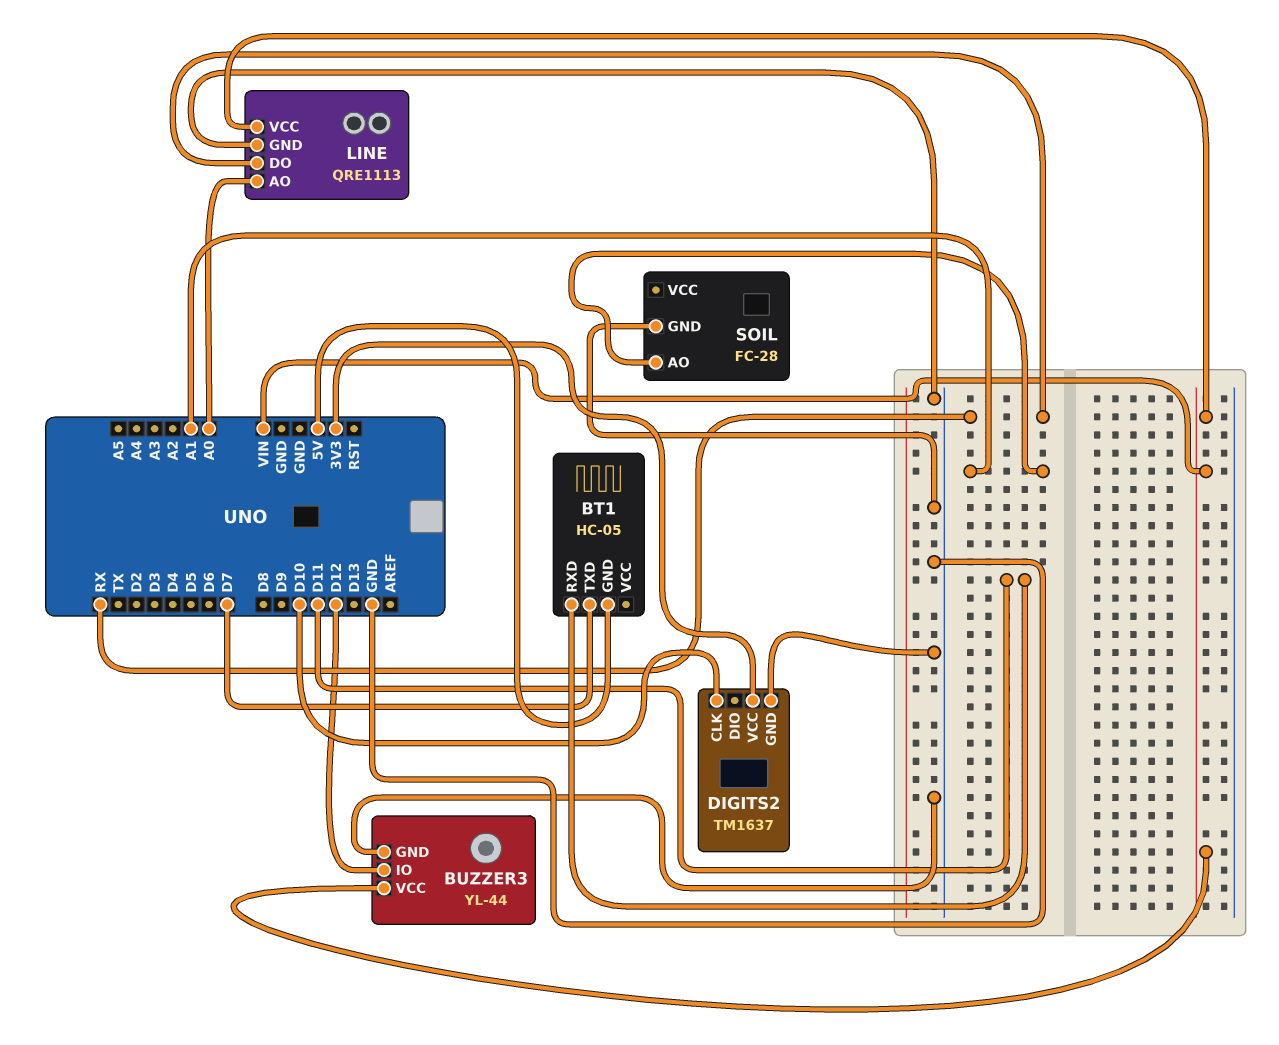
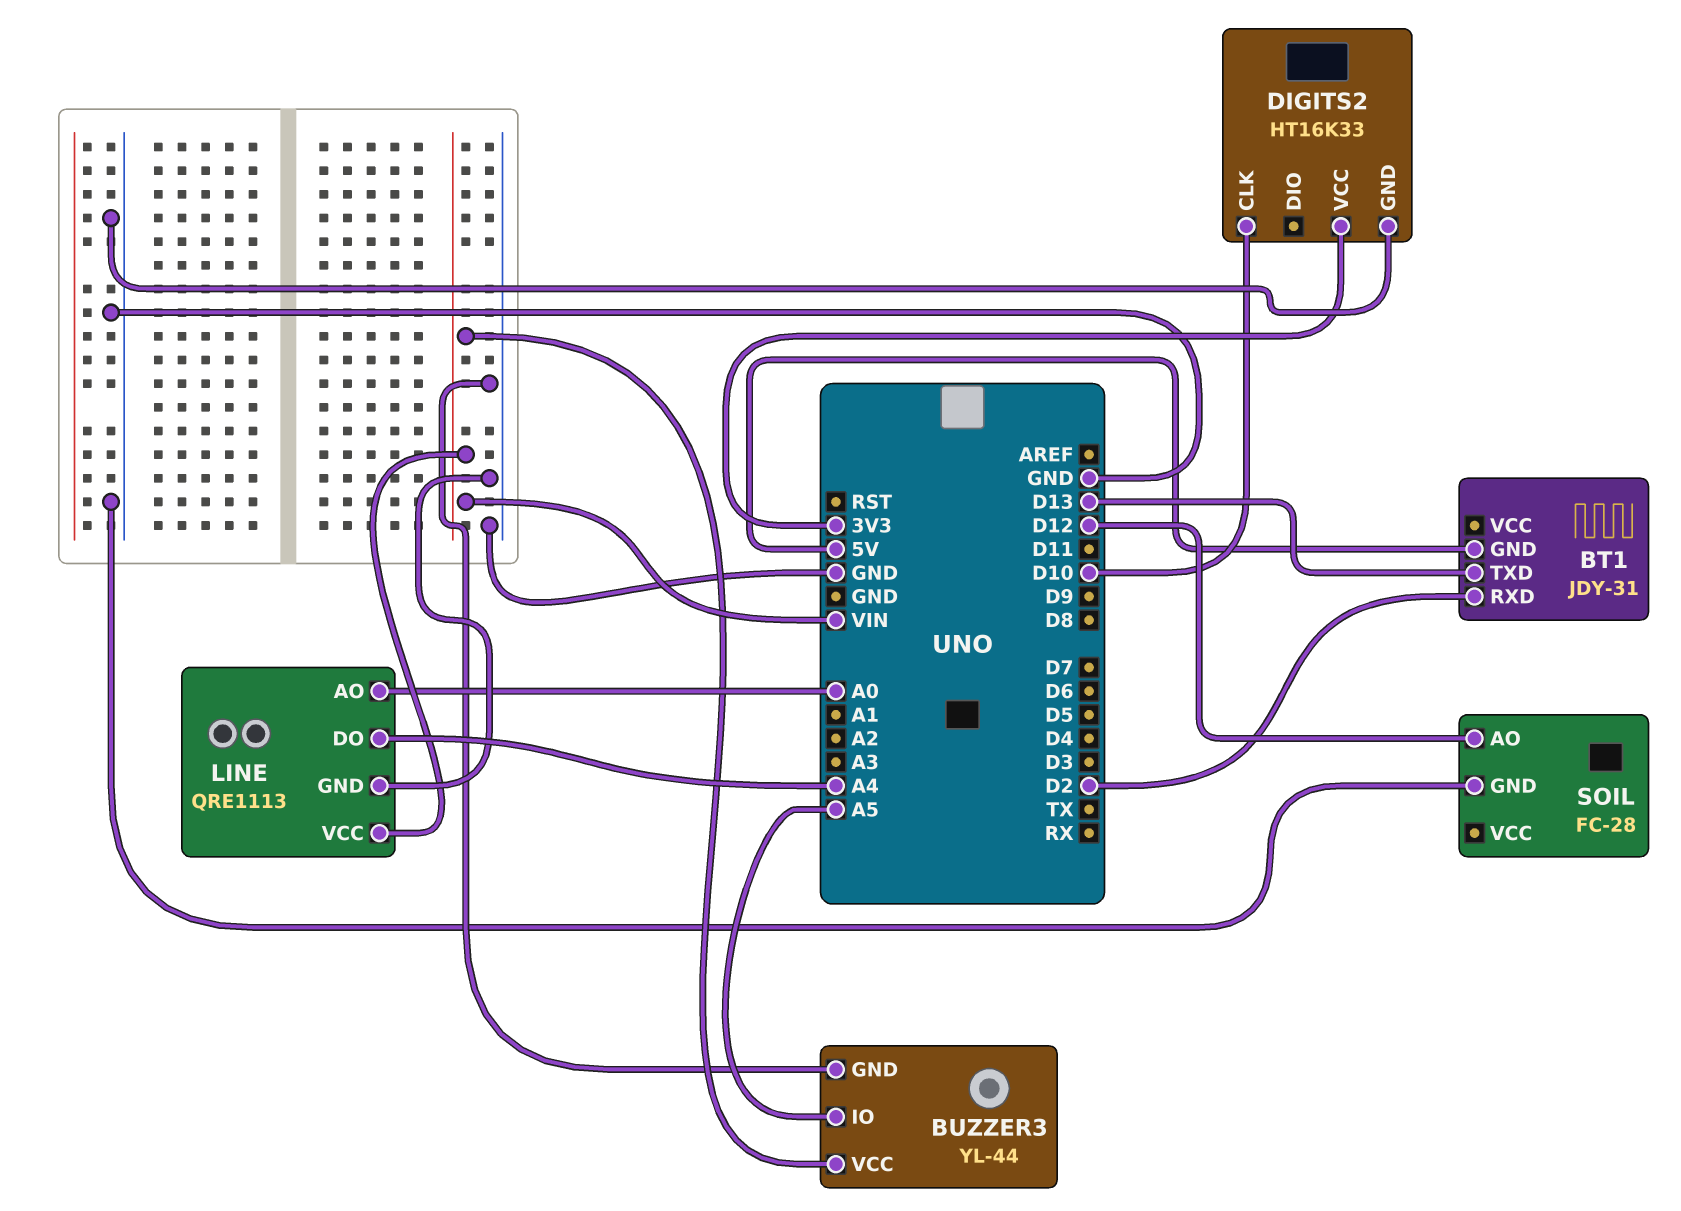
BT1: HC-05 -> JDY-31
BT1 pin RXD: D11 -> D2
BT1 pin TXD: D7 -> D13
BUZZER3 pin IO: D12 -> A5
DIGITS2: TM1637 -> HT16K33
LINE pin DO: RX -> A4
SOIL pin AO: A1 -> D12

